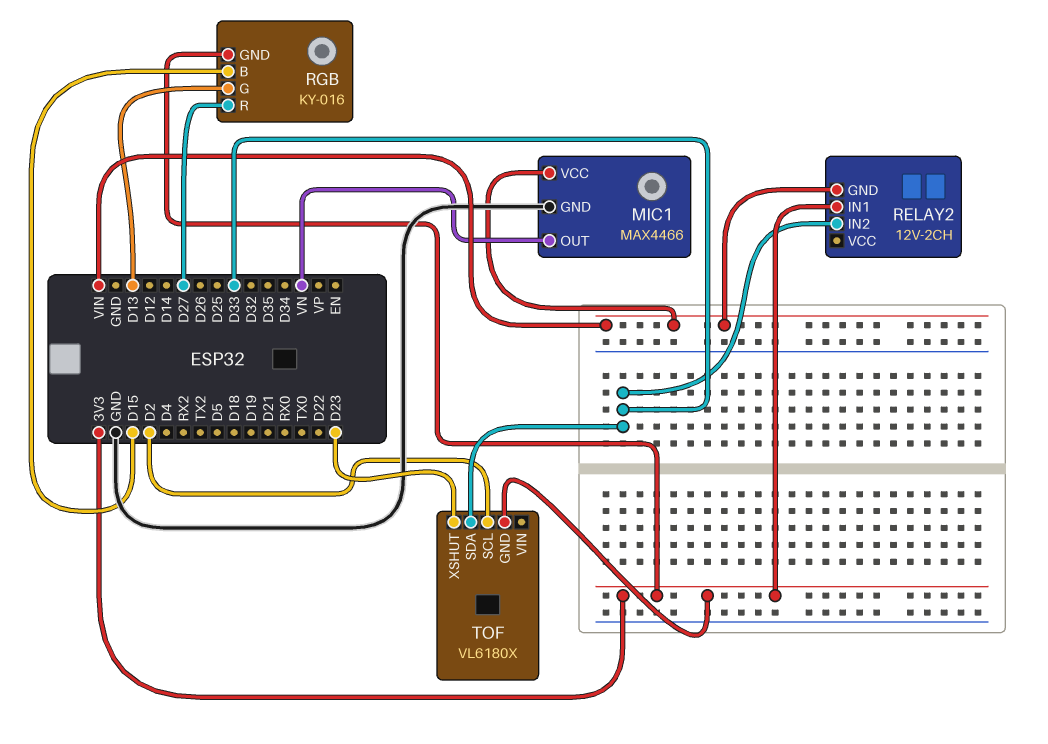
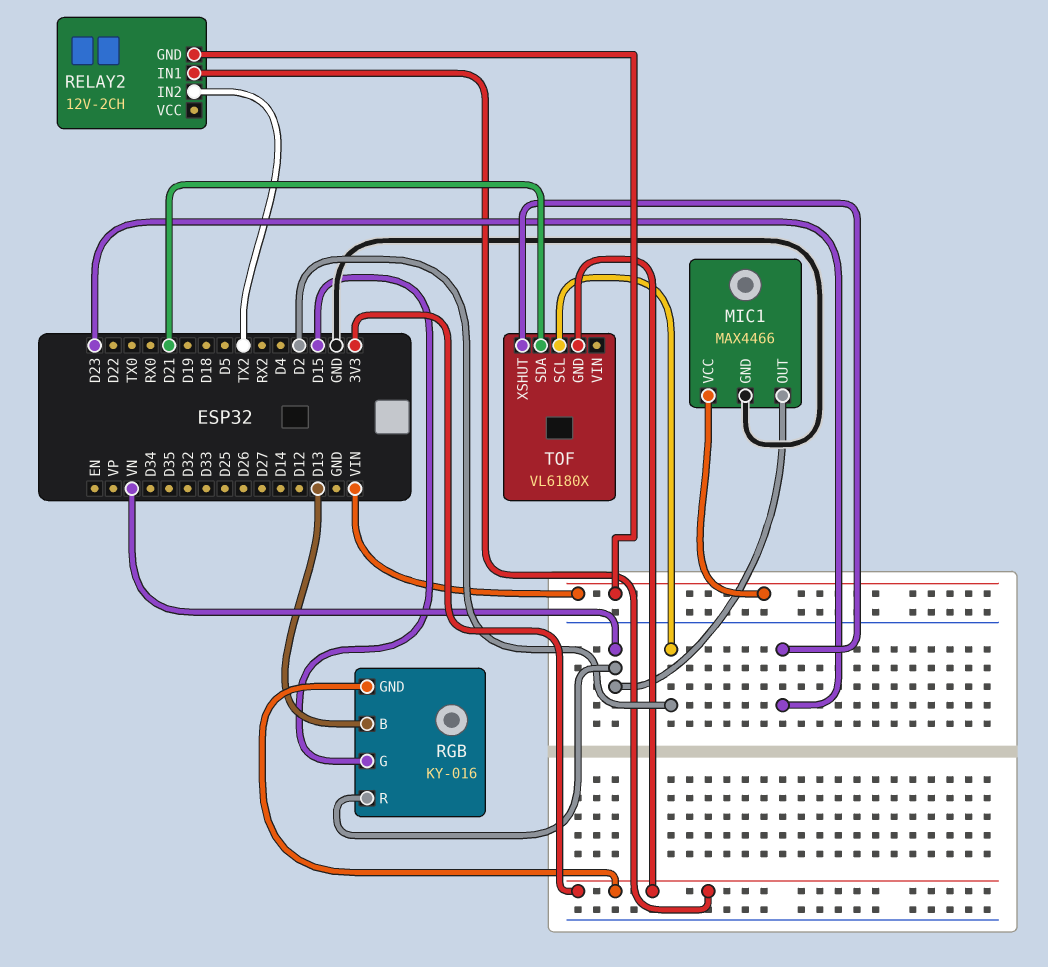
RELAY2 pin IN2: D33 -> TX2
RGB pin B: D15 -> D13
RGB pin G: D13 -> D15
RGB pin R: D27 -> VN
TOF pin SDA: D33 -> D21

